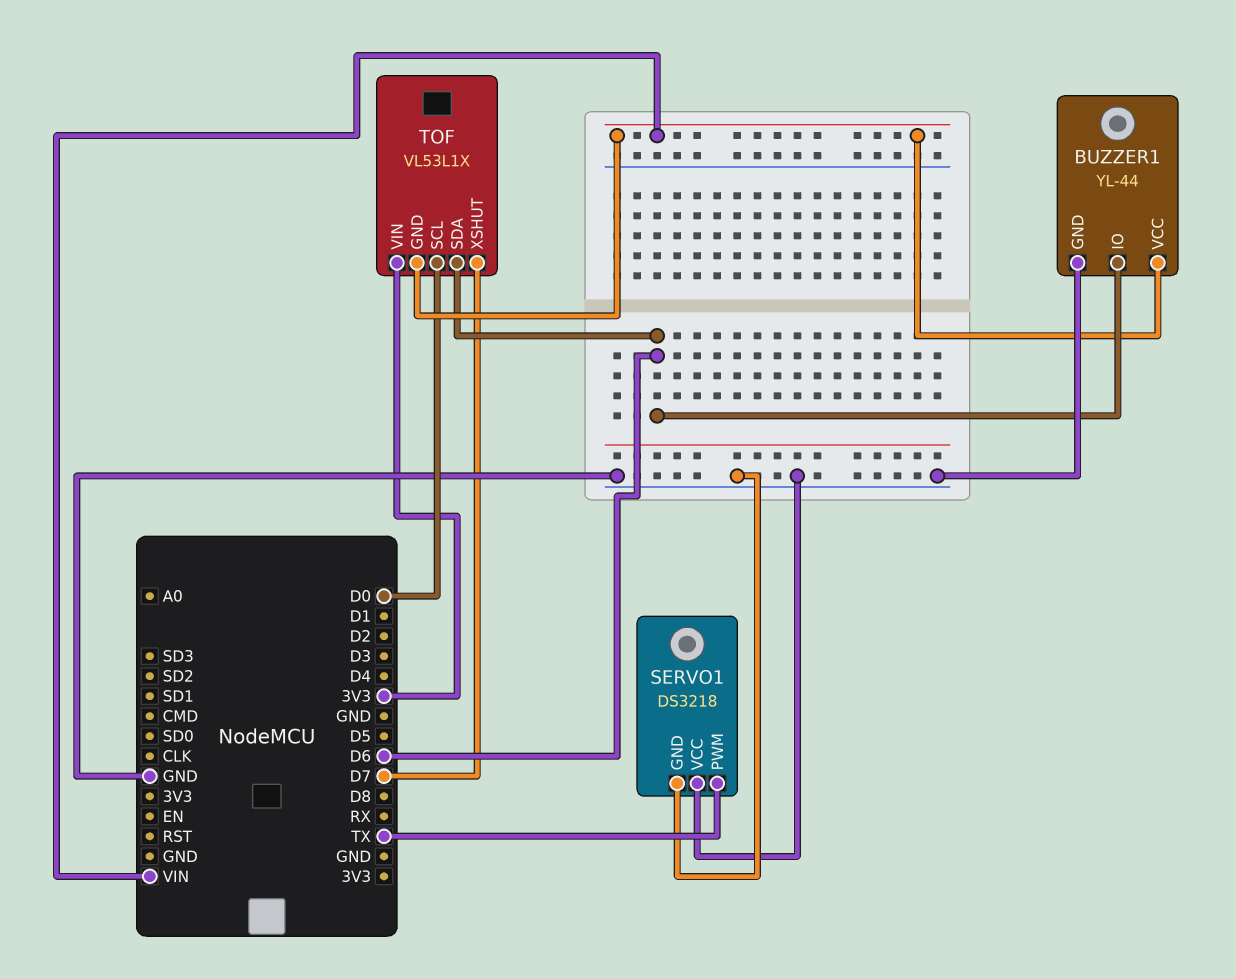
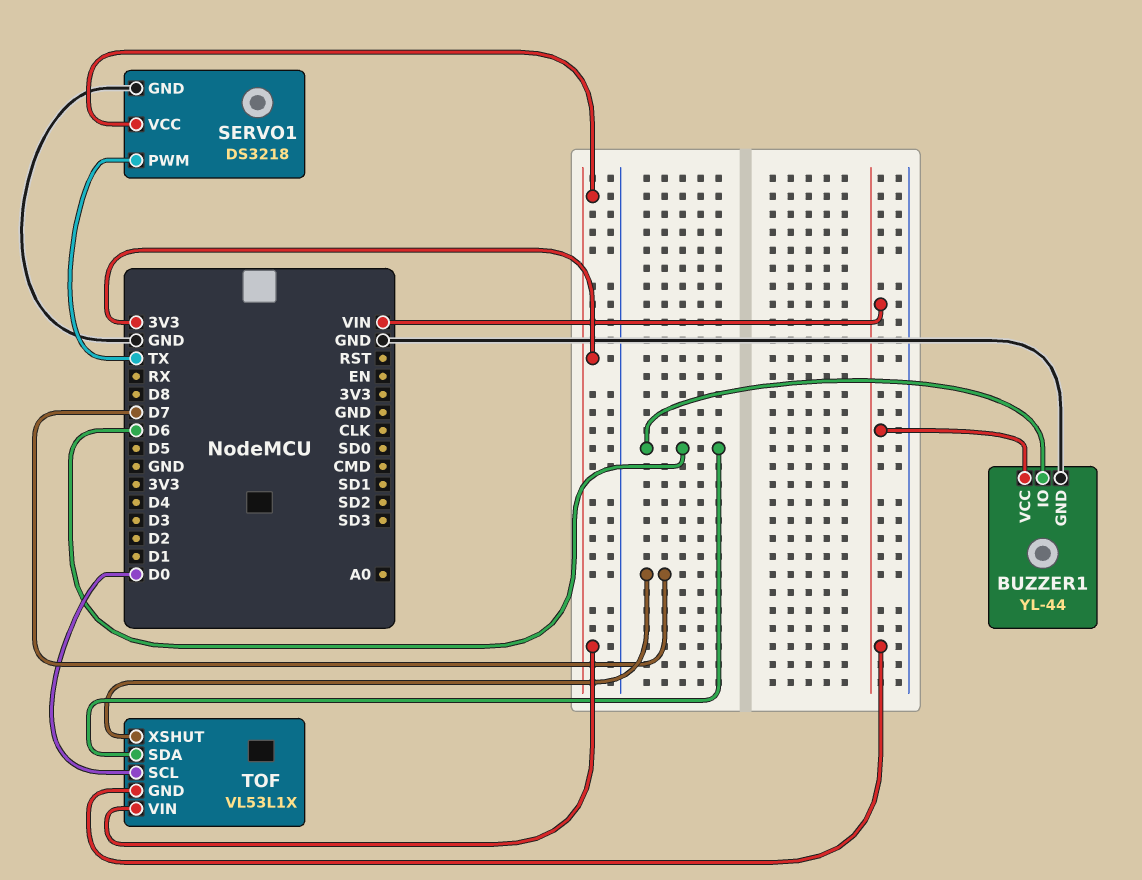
SERVO1 pin VCC: GND -> 3V3

